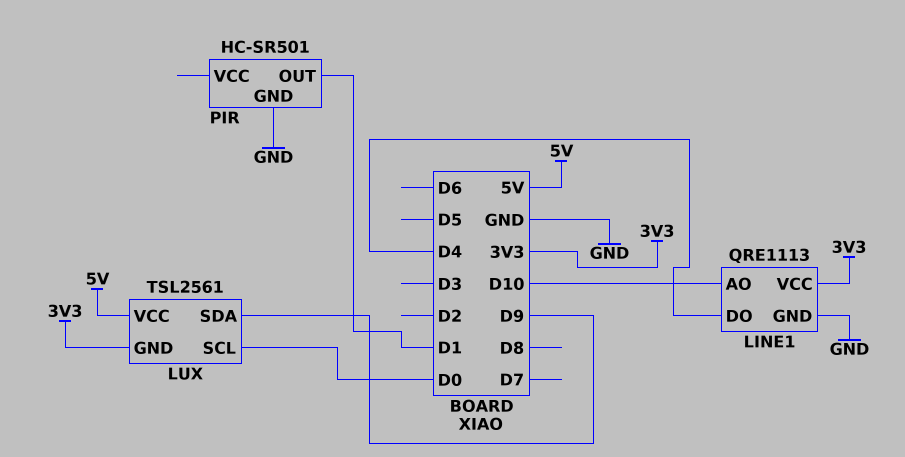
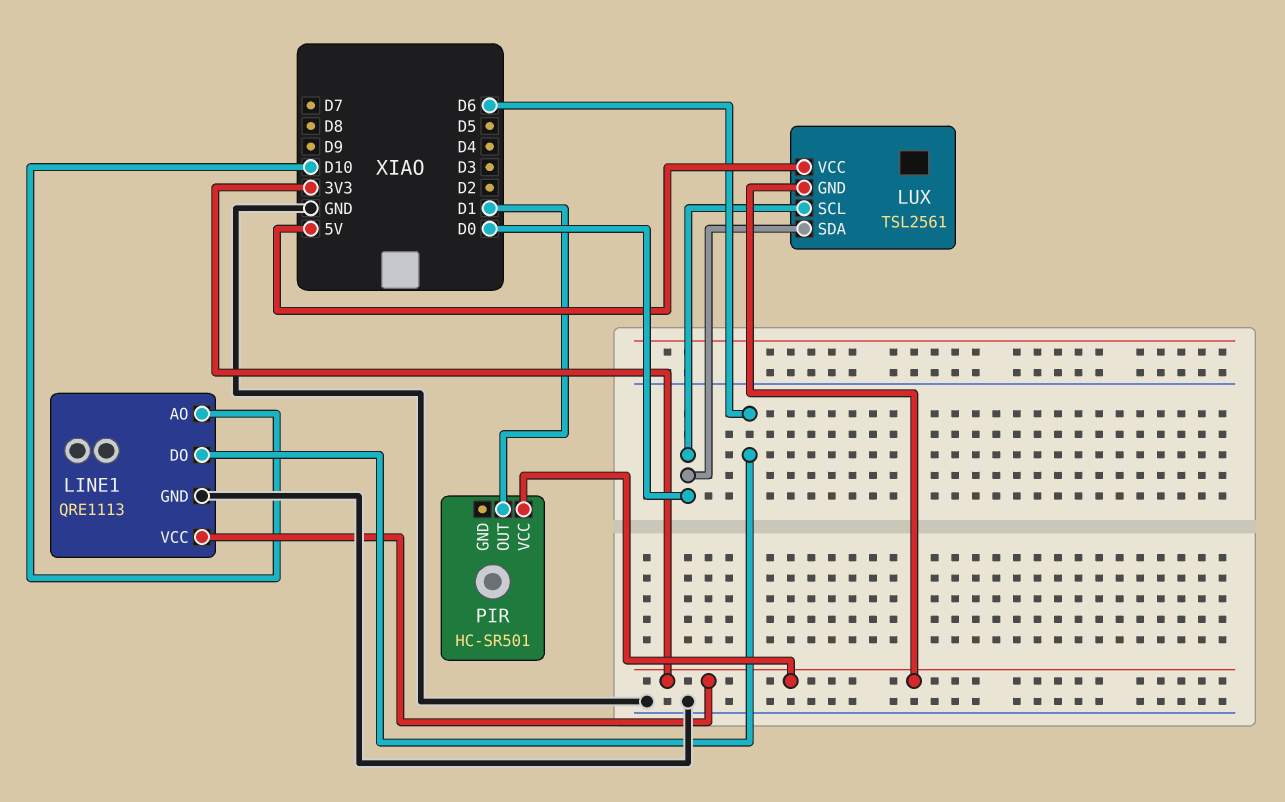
LINE1 pin DO: D4 -> D6
LUX pin SDA: D9 -> D0
PIR pin GND: GND -> none
PIR pin VCC: none -> 3V3

